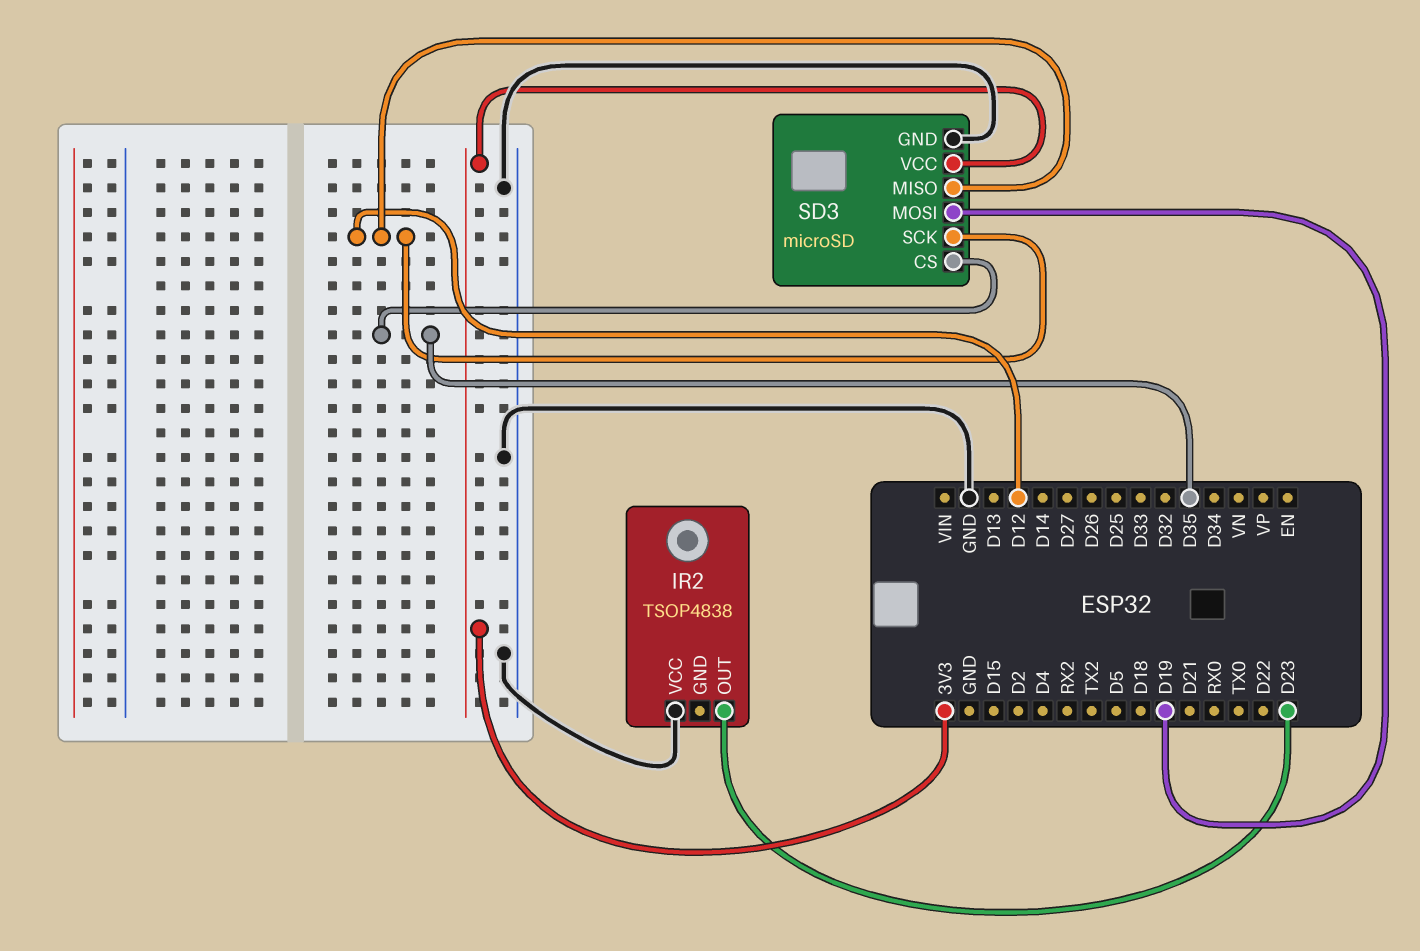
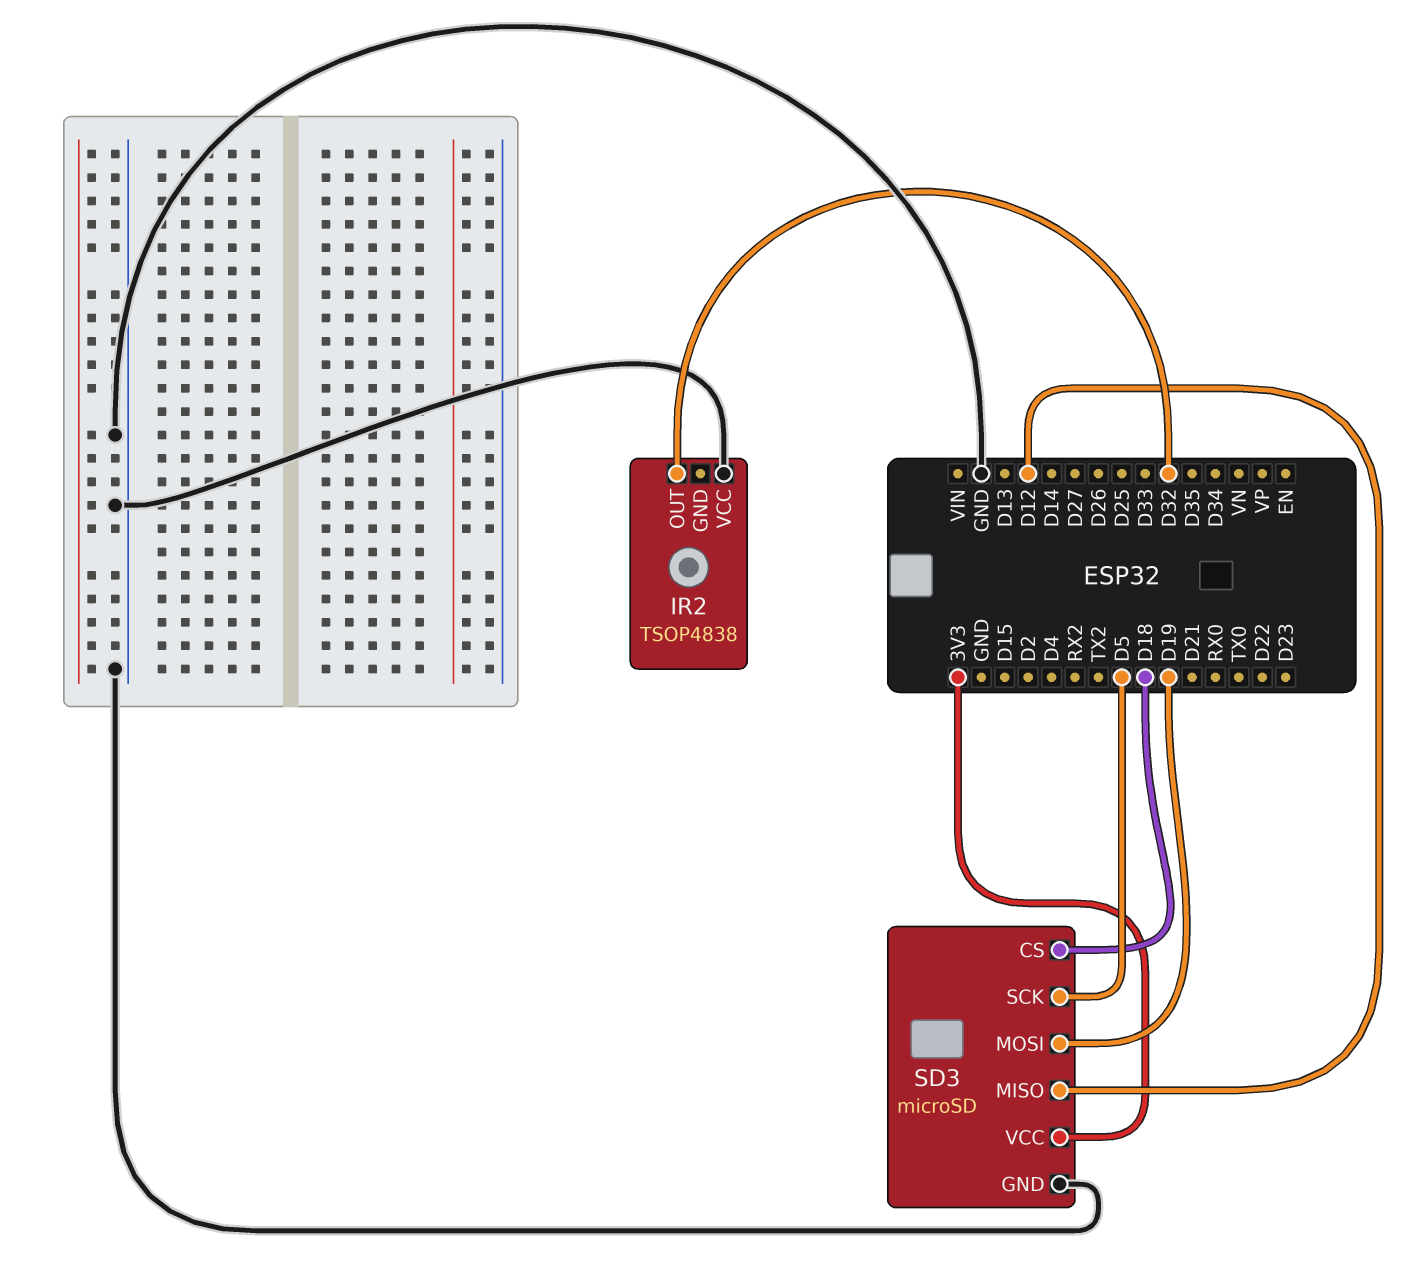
IR2 pin OUT: D23 -> D32
SD3 pin CS: D35 -> D18
SD3 pin SCK: D12 -> D5

